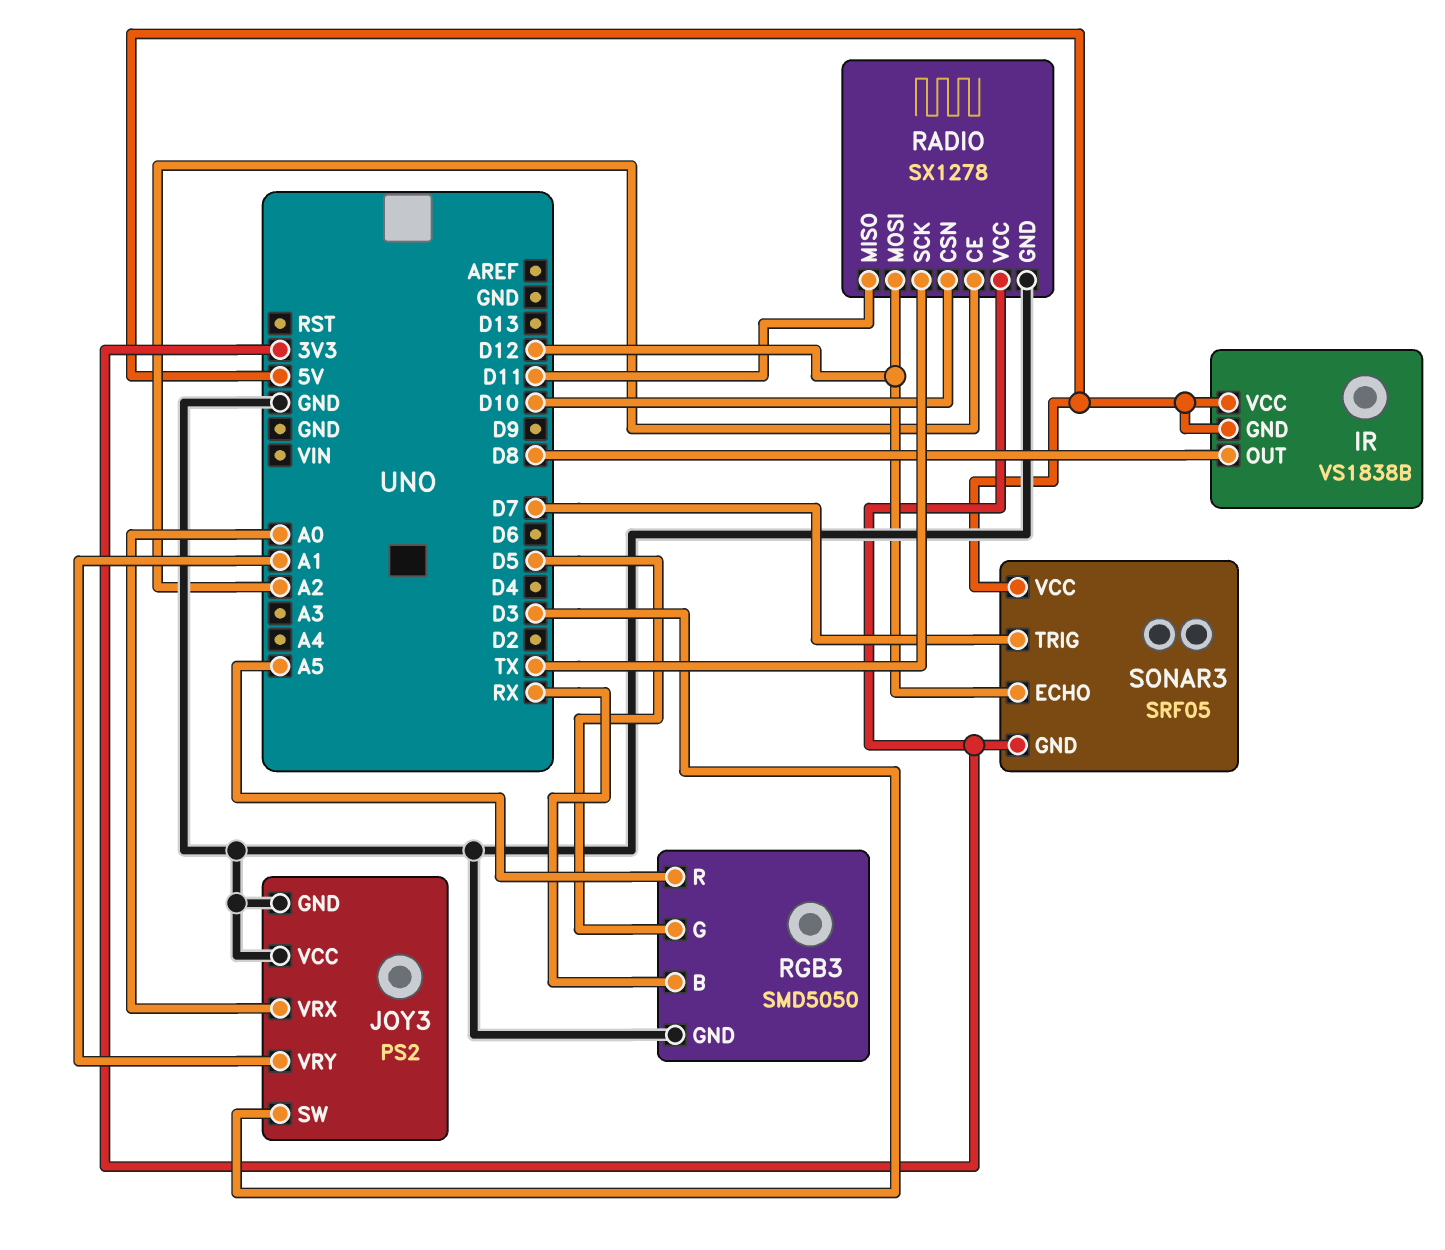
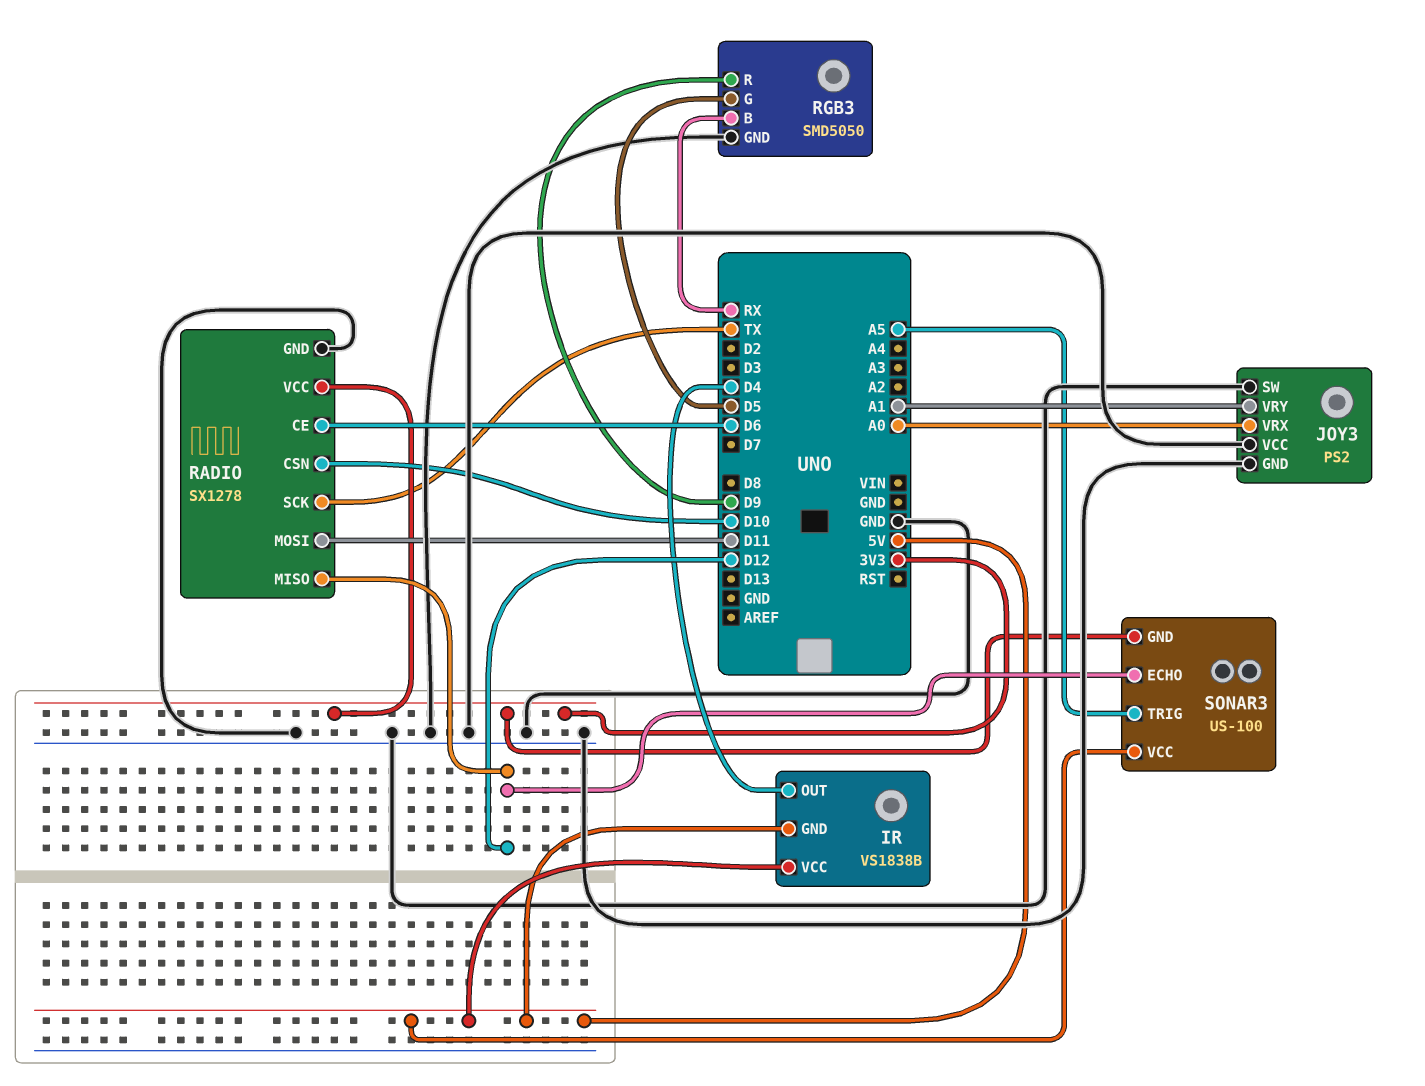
IR pin OUT: D8 -> D4
JOY3 pin SW: D3 -> GND
RADIO pin CE: A2 -> D6
RADIO pin MISO: D11 -> D12
RADIO pin MOSI: D12 -> D11
RGB3 pin R: A5 -> D9
SONAR3: SRF05 -> US-100
SONAR3 pin TRIG: D7 -> A5

